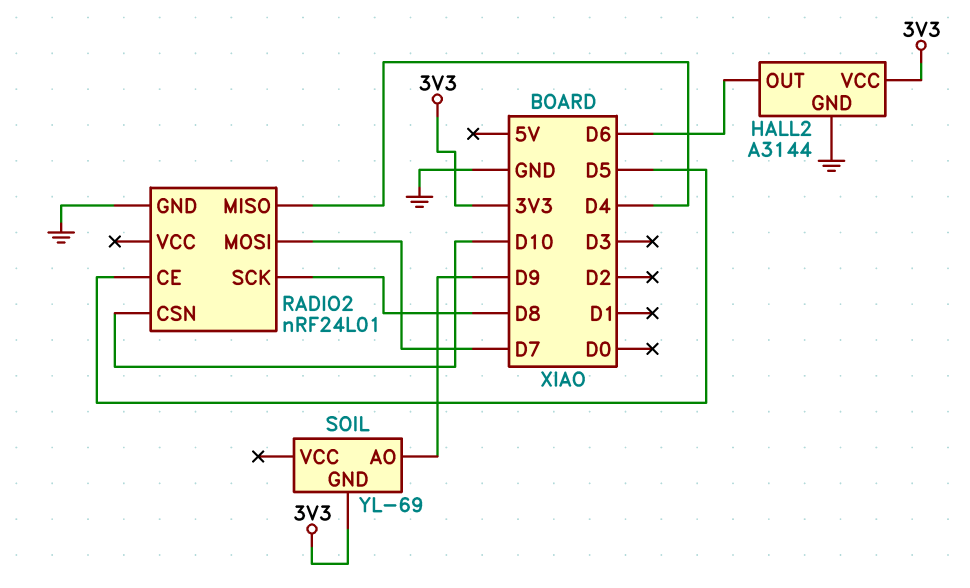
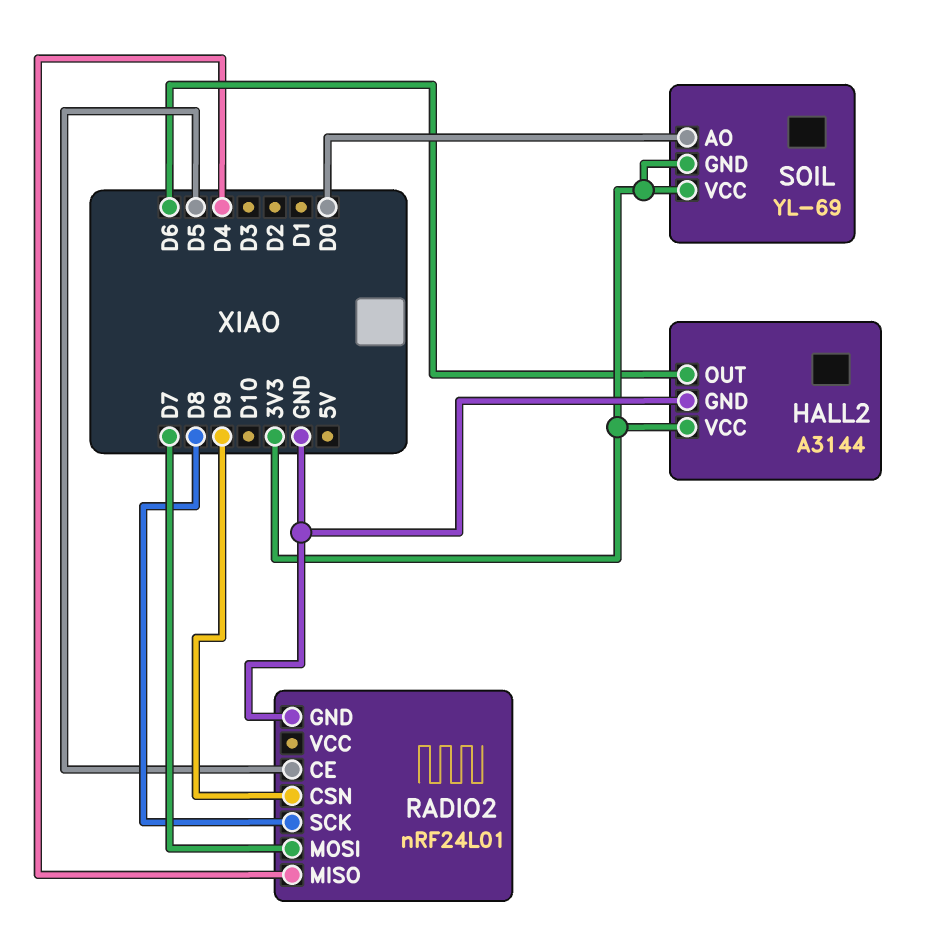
RADIO2 pin CSN: D10 -> D9
SOIL pin AO: D9 -> D0
SOIL pin VCC: none -> 3V3

